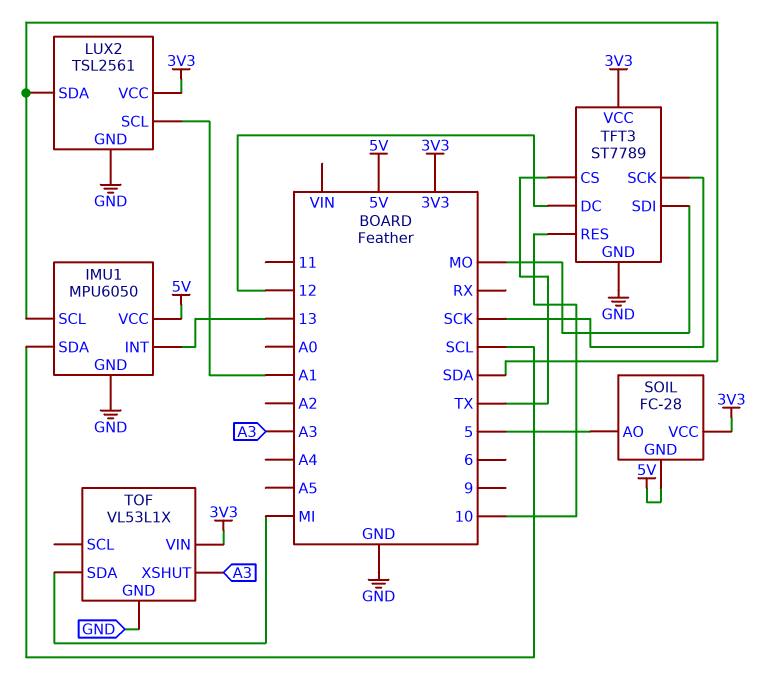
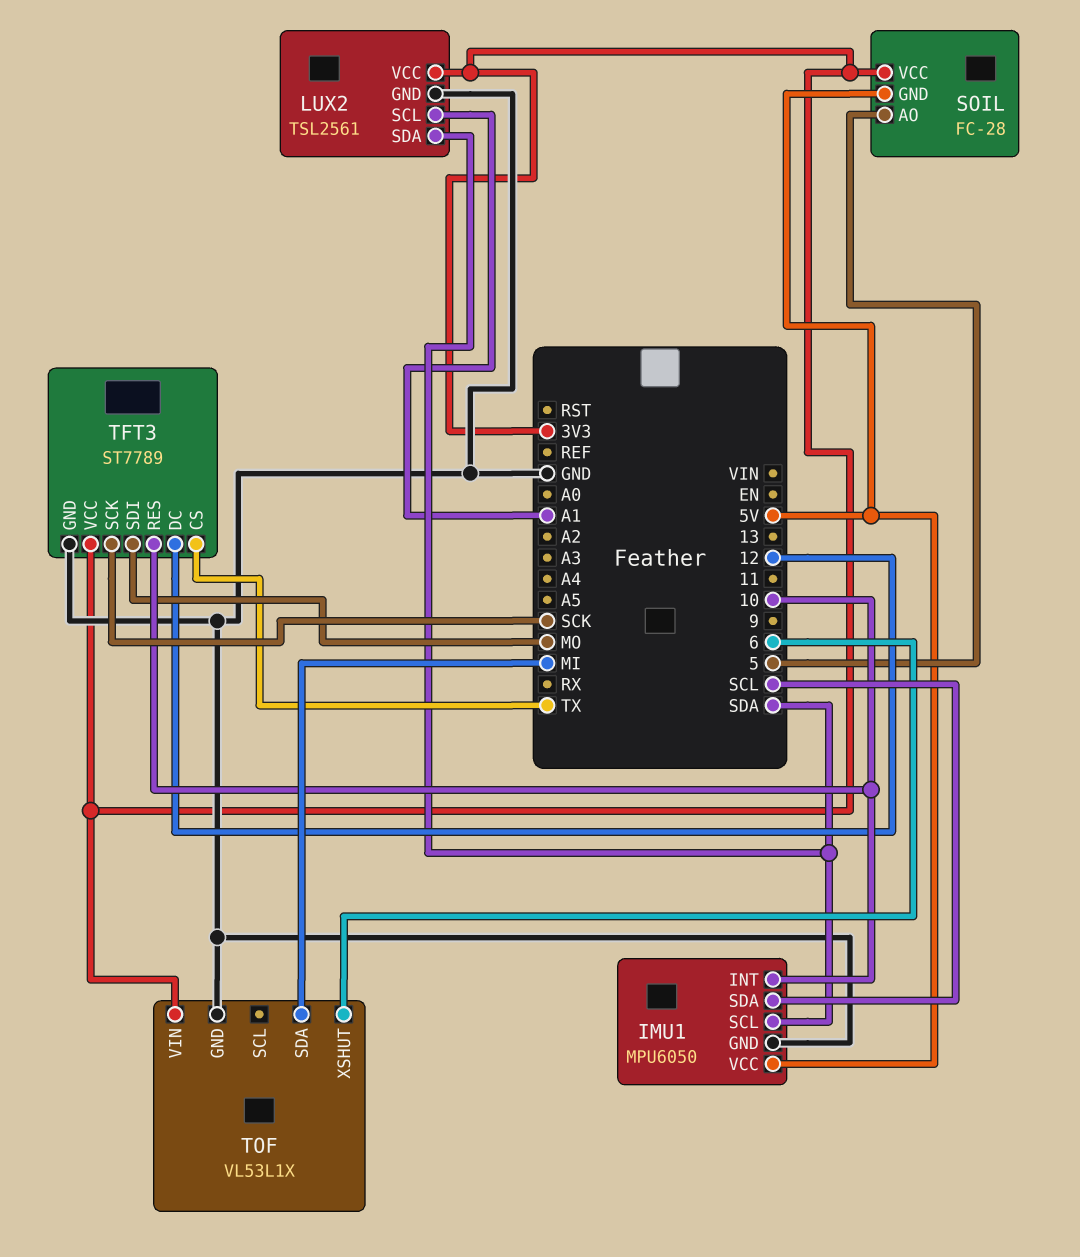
IMU1 pin INT: 13 -> 10
TOF pin XSHUT: A3 -> 6

